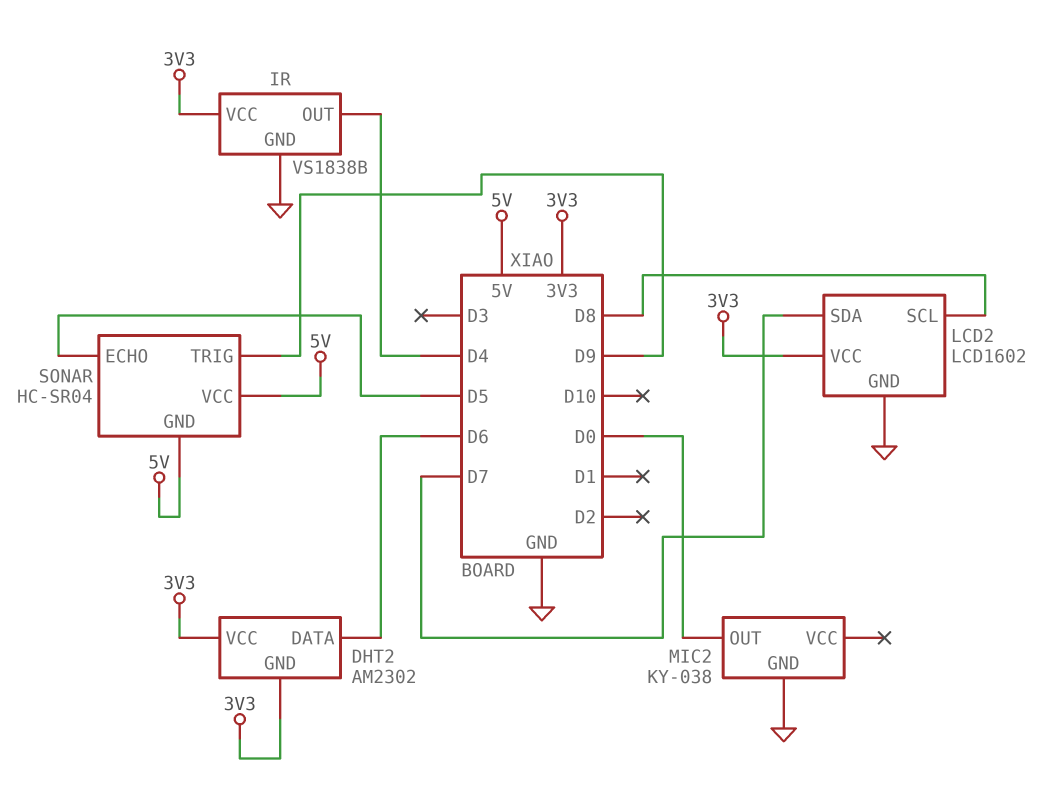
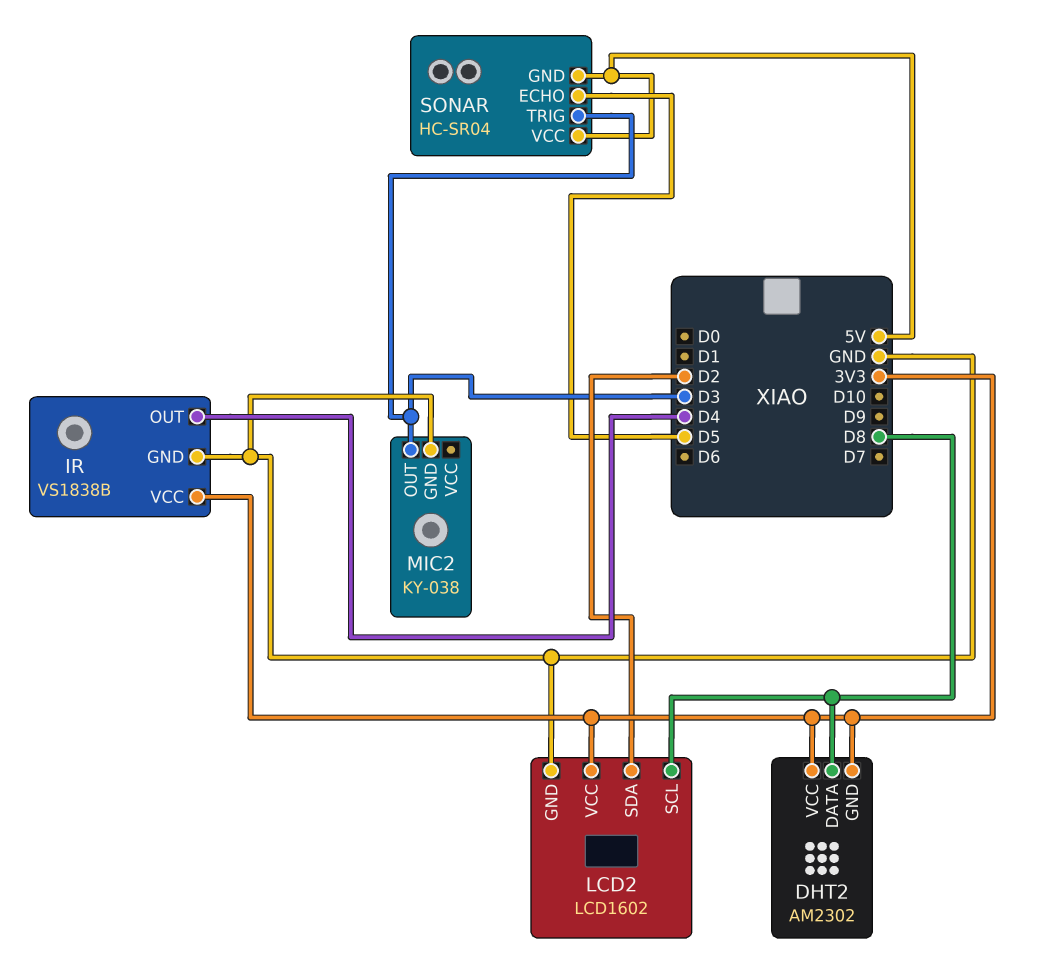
DHT2 pin DATA: D6 -> D8
LCD2 pin SDA: D7 -> D2
MIC2 pin OUT: D0 -> D3
SONAR pin TRIG: D9 -> D3

